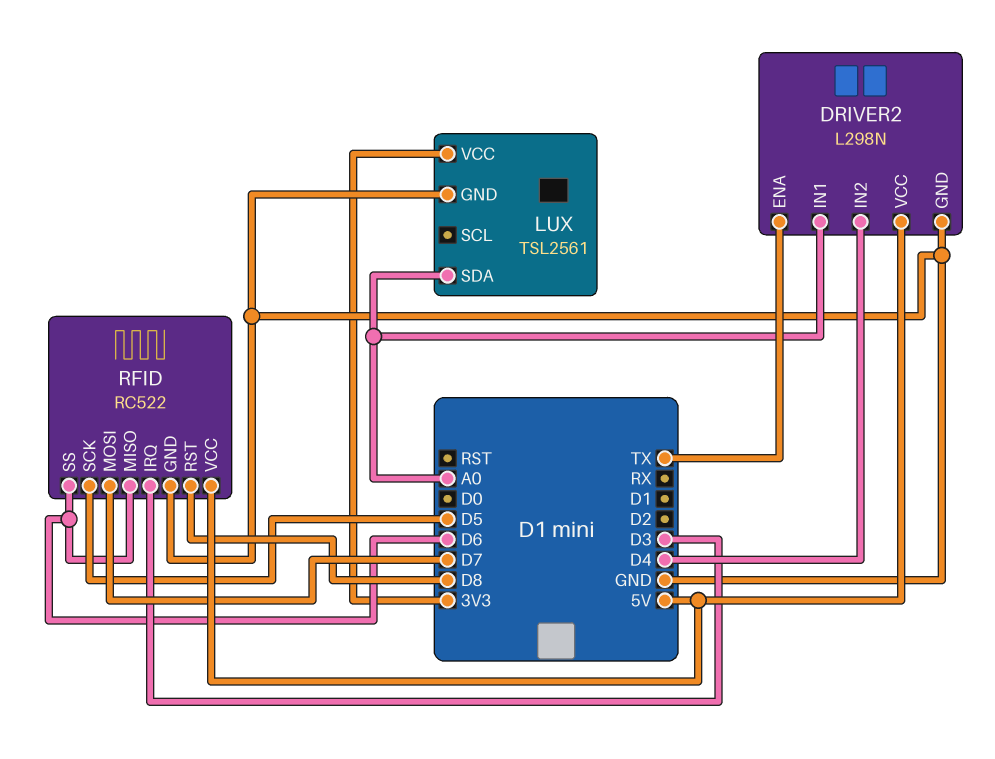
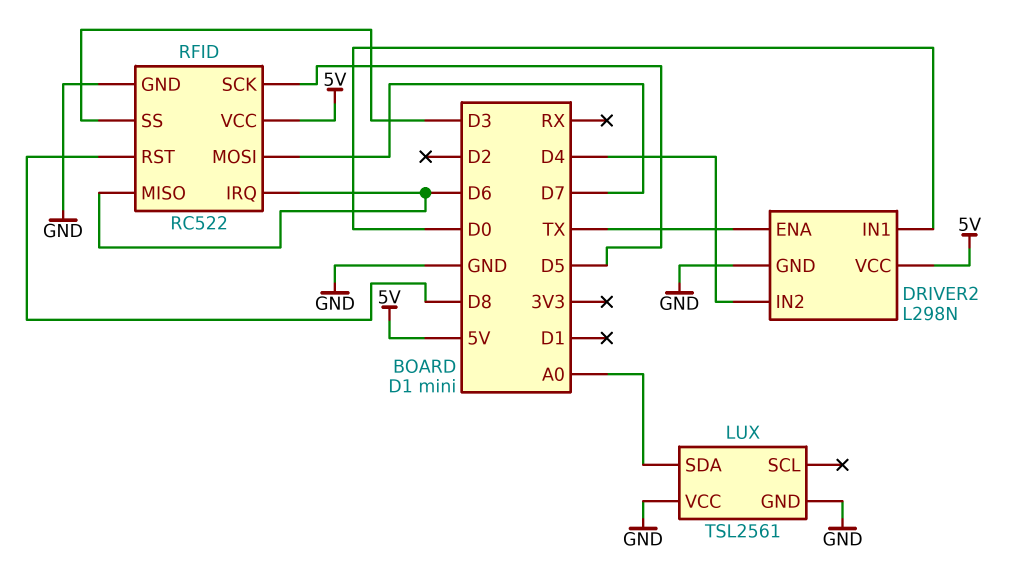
DRIVER2 pin IN1: A0 -> D0
LUX pin VCC: 3V3 -> GND
RFID pin IRQ: D3 -> D6
RFID pin SS: D6 -> D3

